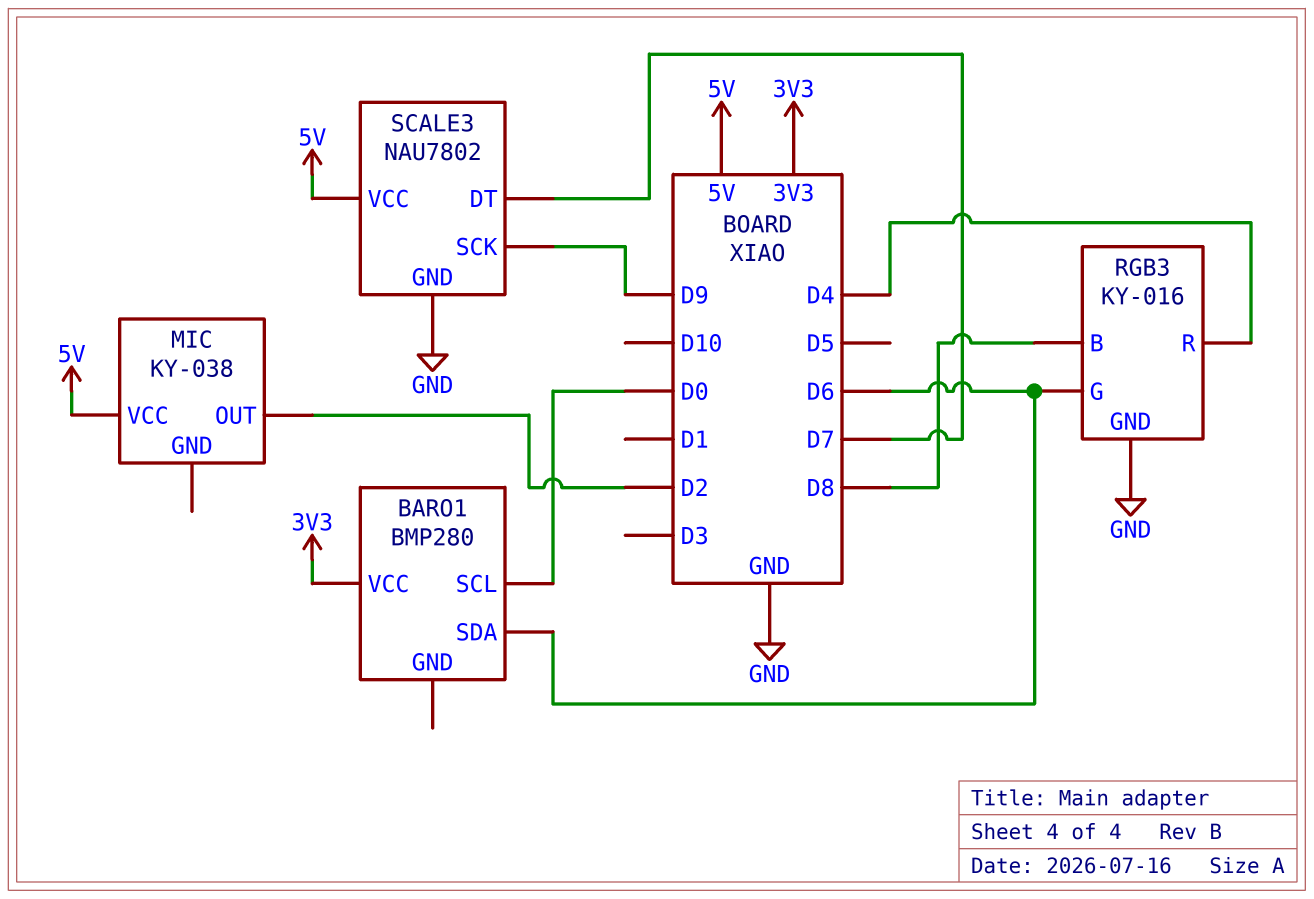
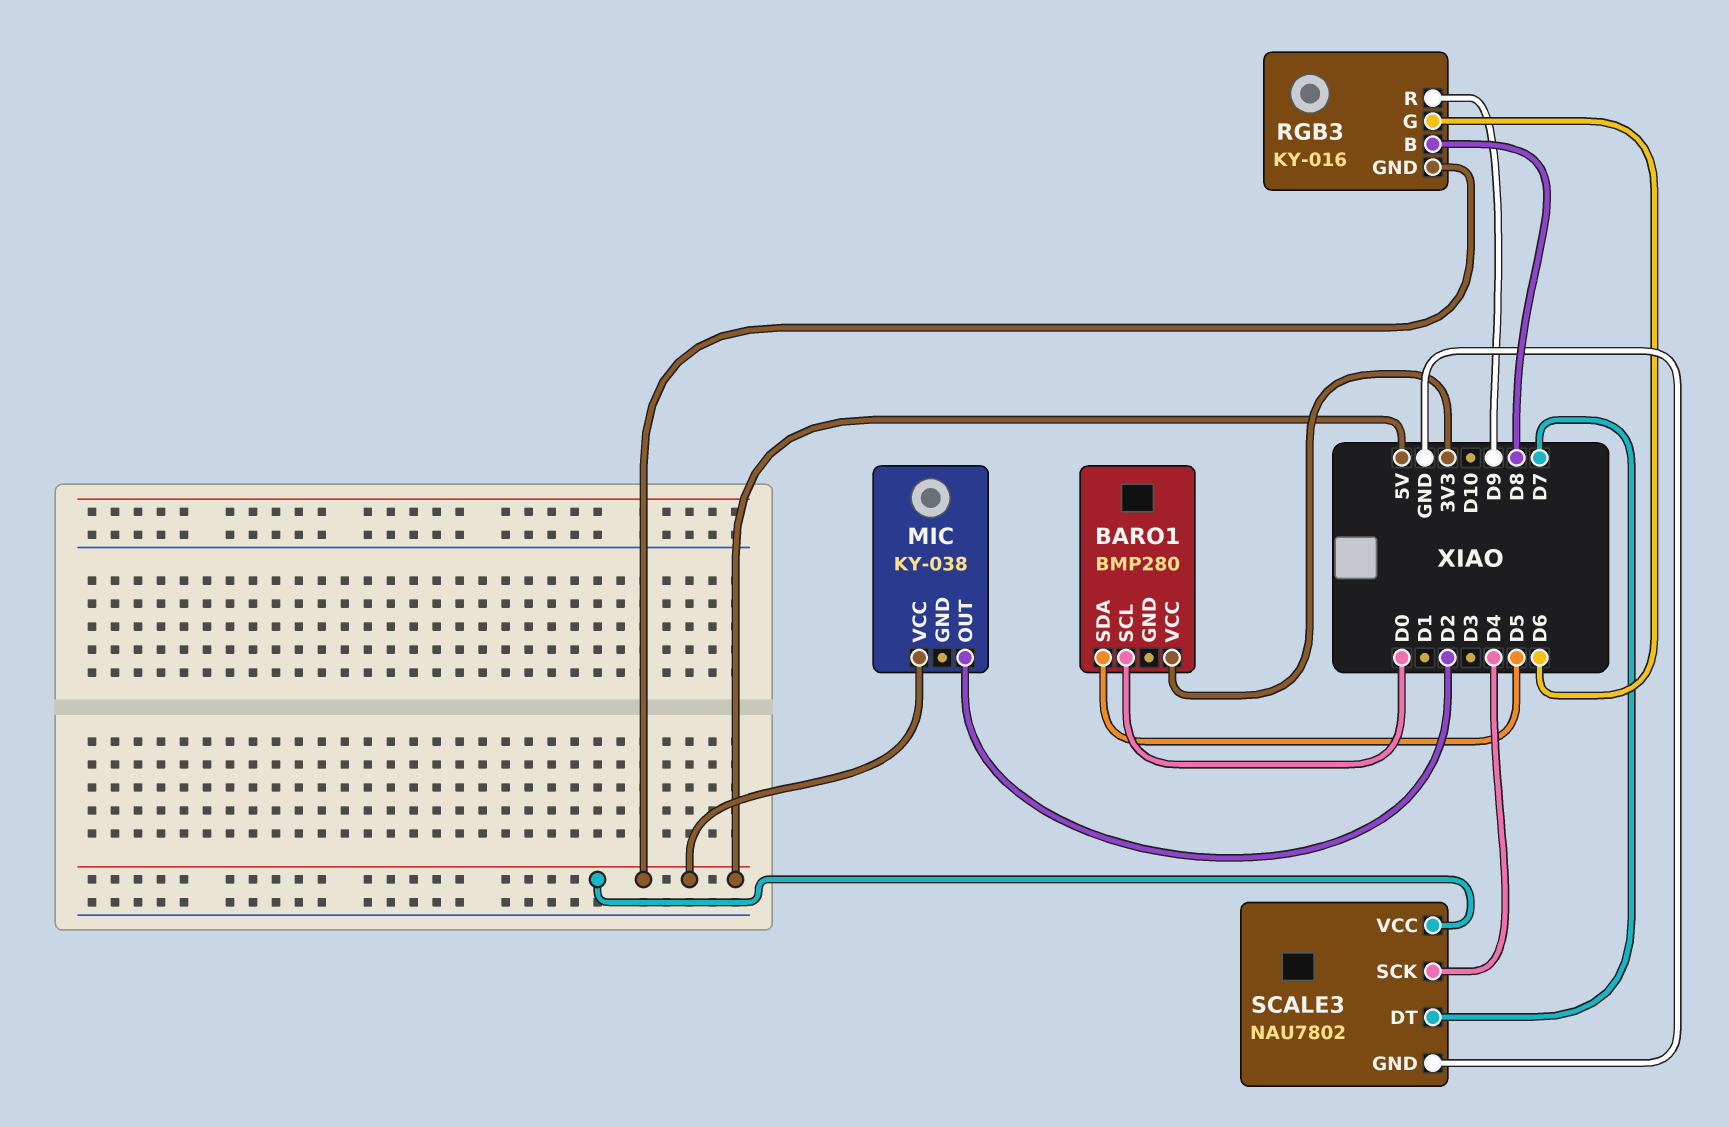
BARO1 pin SDA: D6 -> D5
RGB3 pin GND: GND -> 5V
RGB3 pin R: D4 -> D9
SCALE3 pin SCK: D9 -> D4

